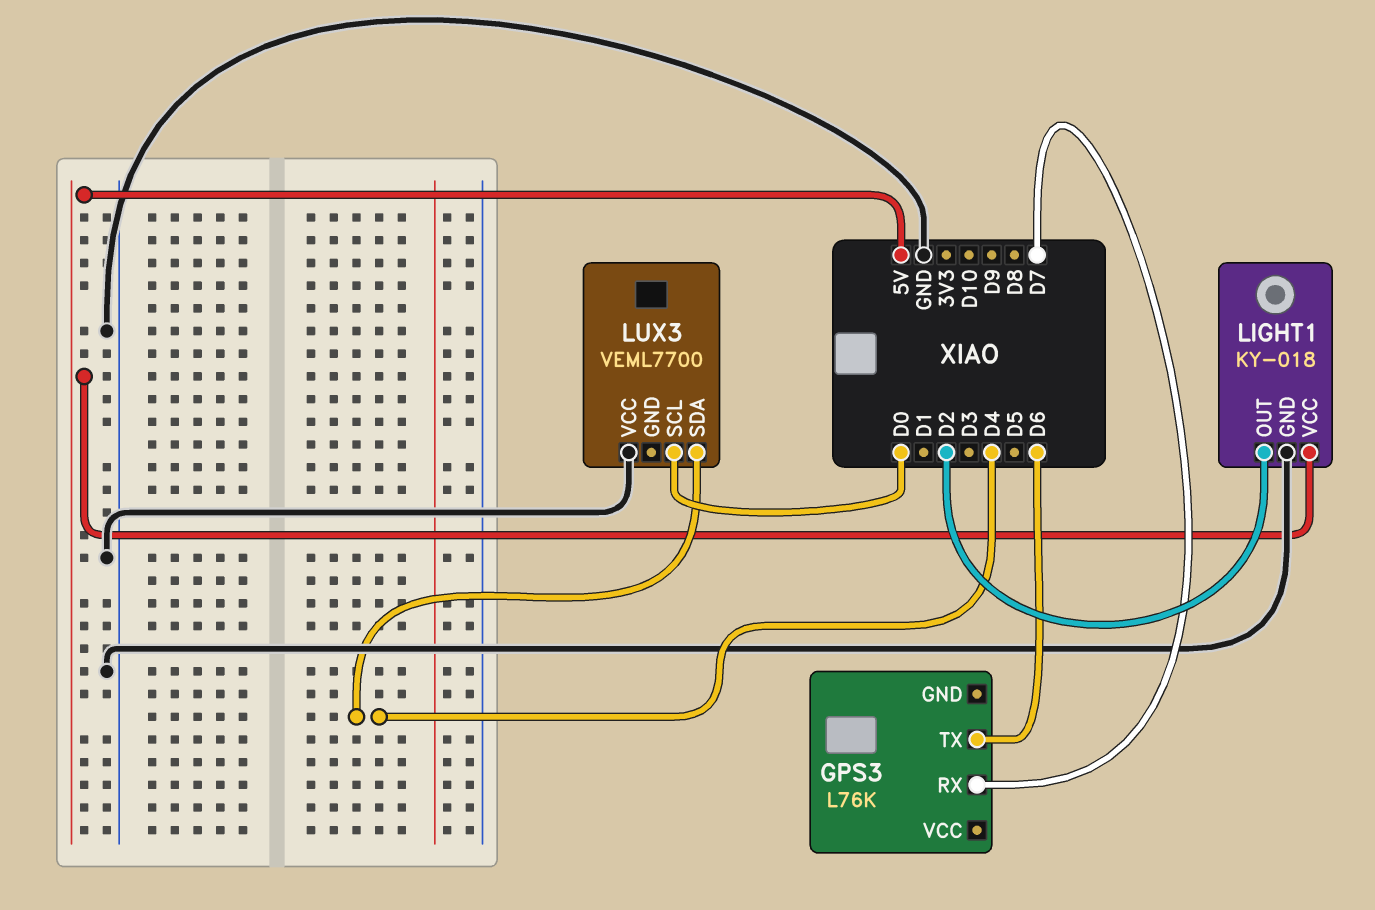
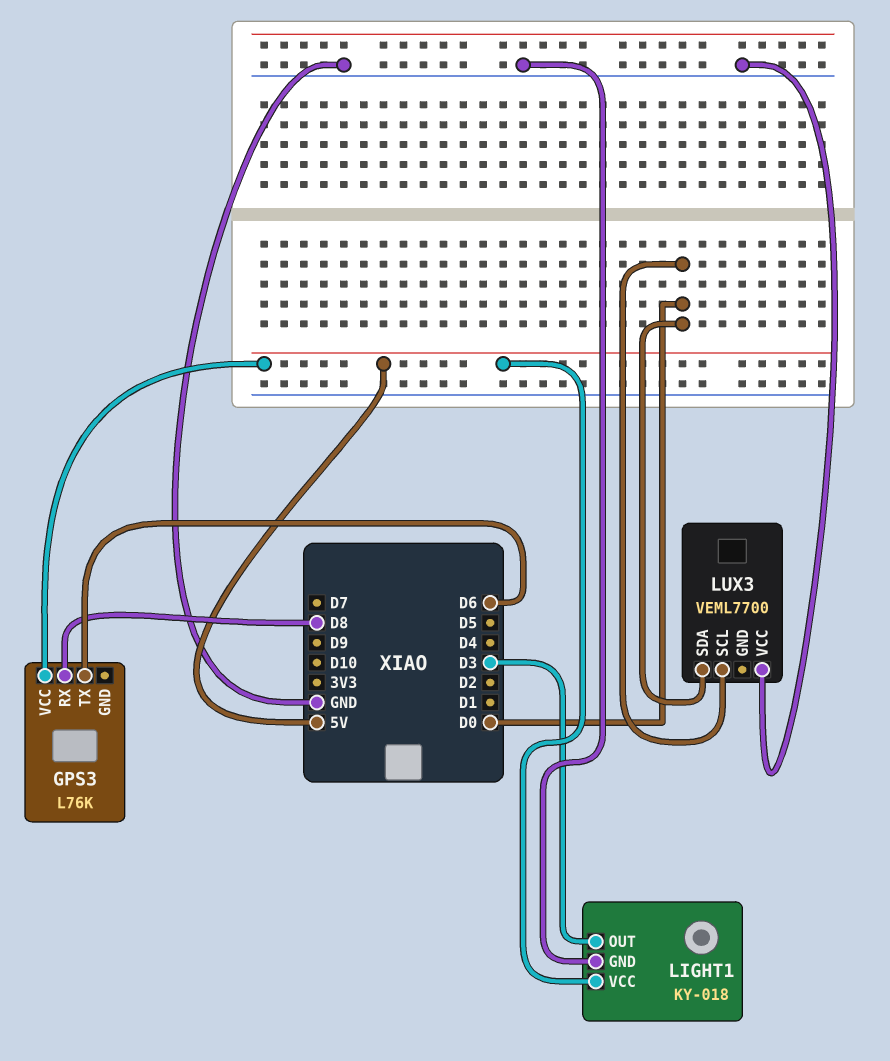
GPS3 pin RX: D7 -> D8
GPS3 pin VCC: none -> 5V
LIGHT1 pin OUT: D2 -> D3
LUX3 pin SDA: D4 -> D0

